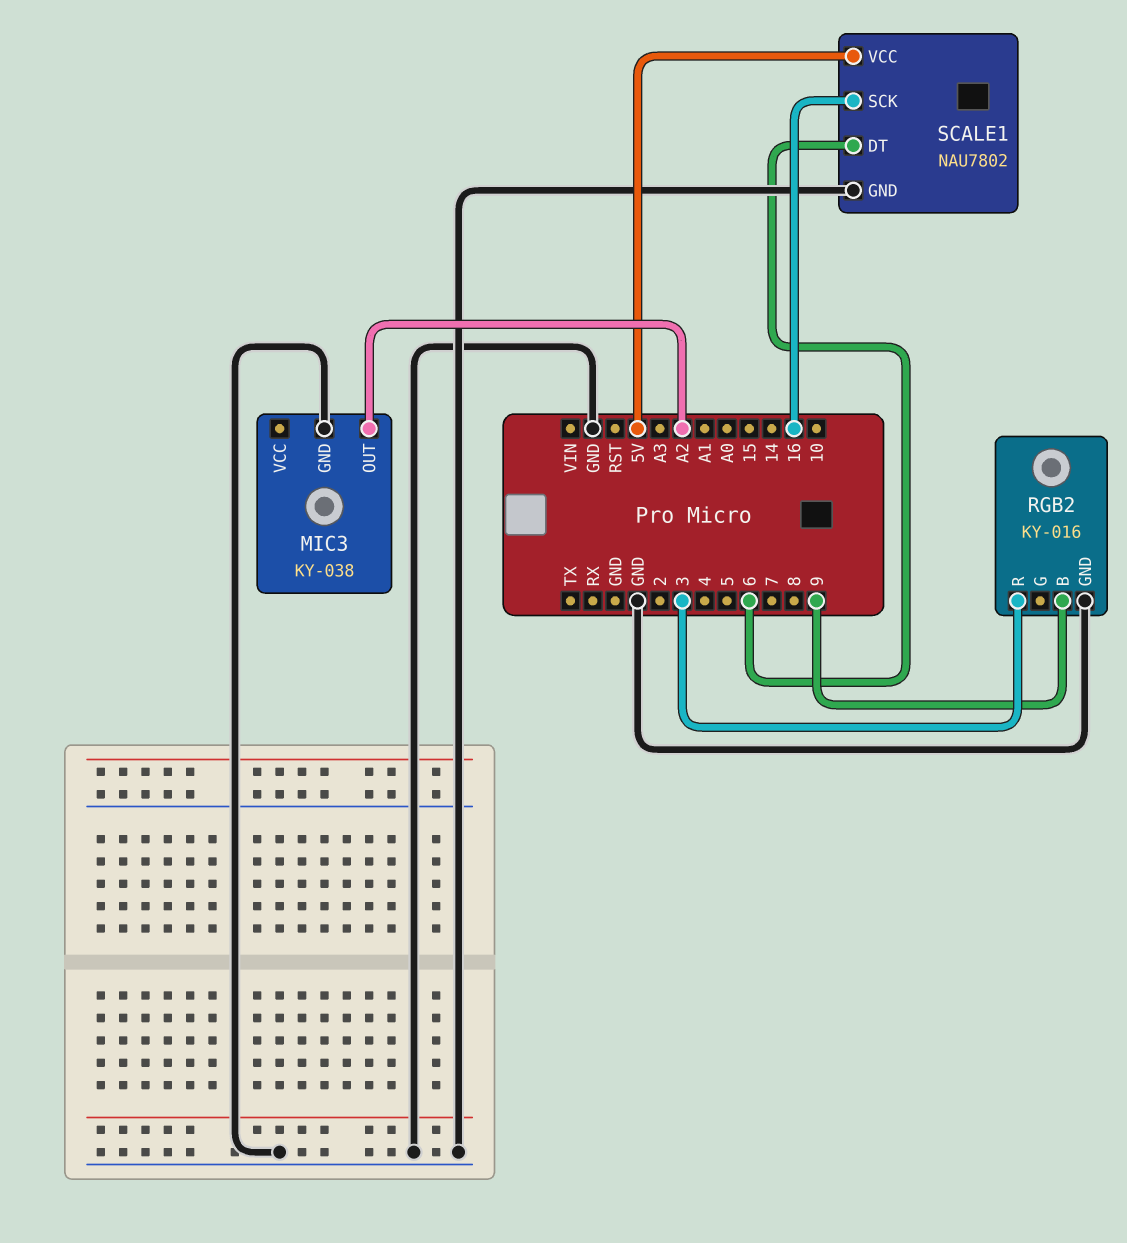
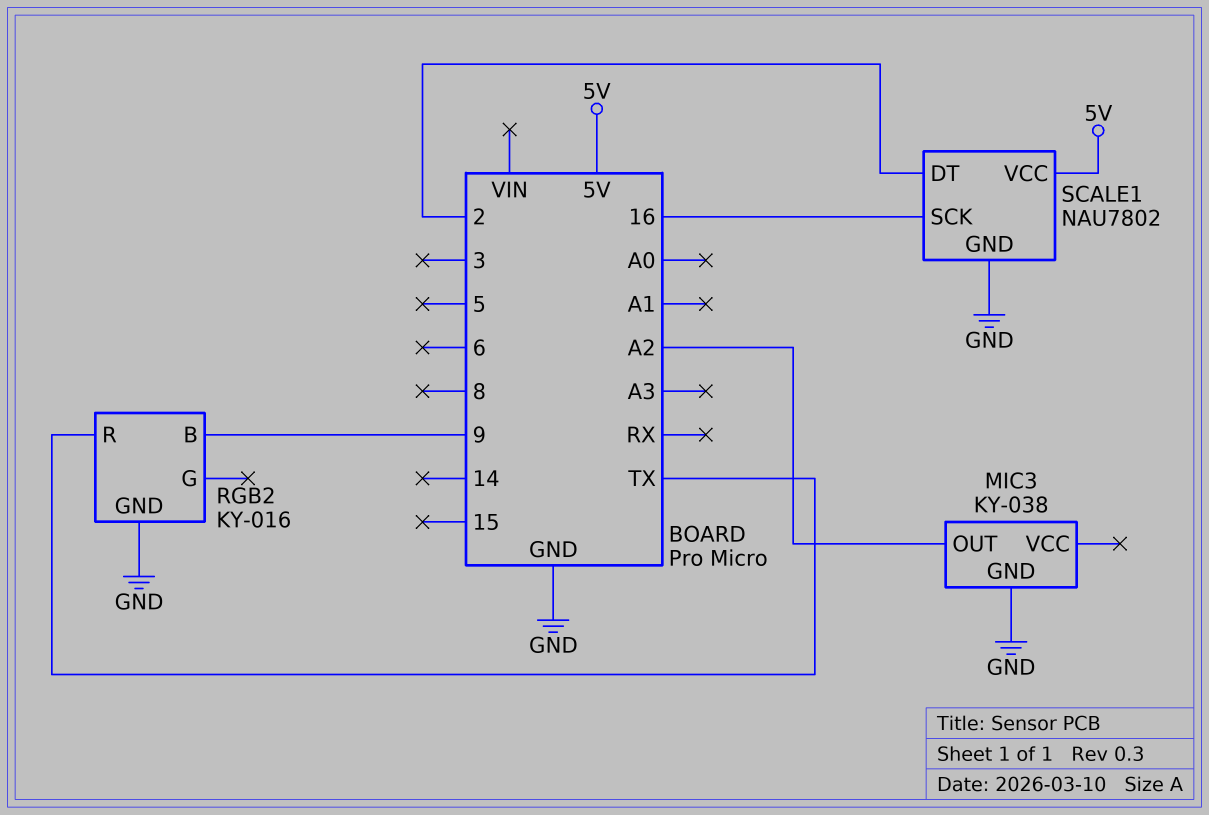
RGB2 pin R: 3 -> TX
SCALE1 pin DT: 6 -> 2

